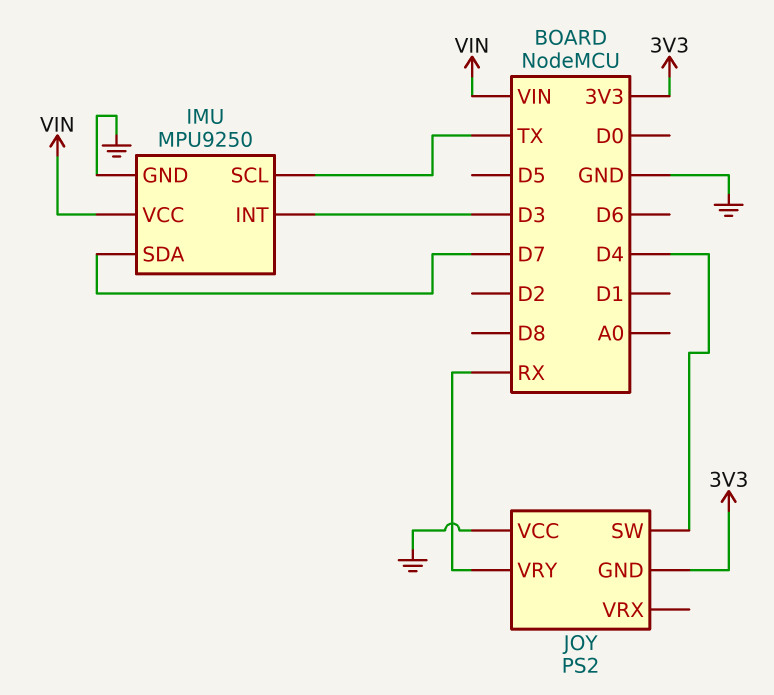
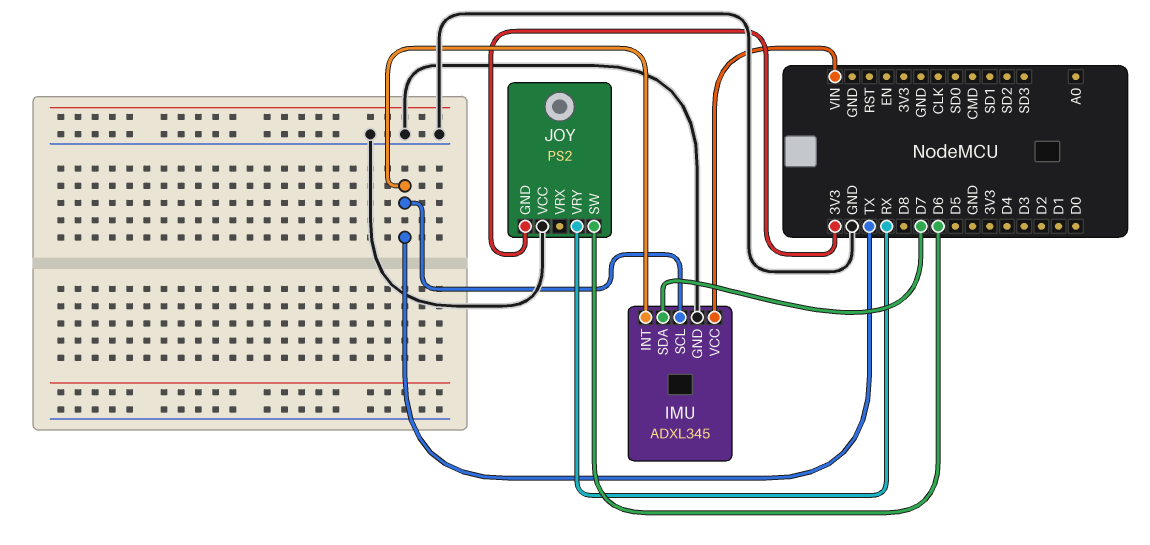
IMU: MPU9250 -> ADXL345
IMU pin INT: D3 -> TX
JOY pin SW: D4 -> D6

